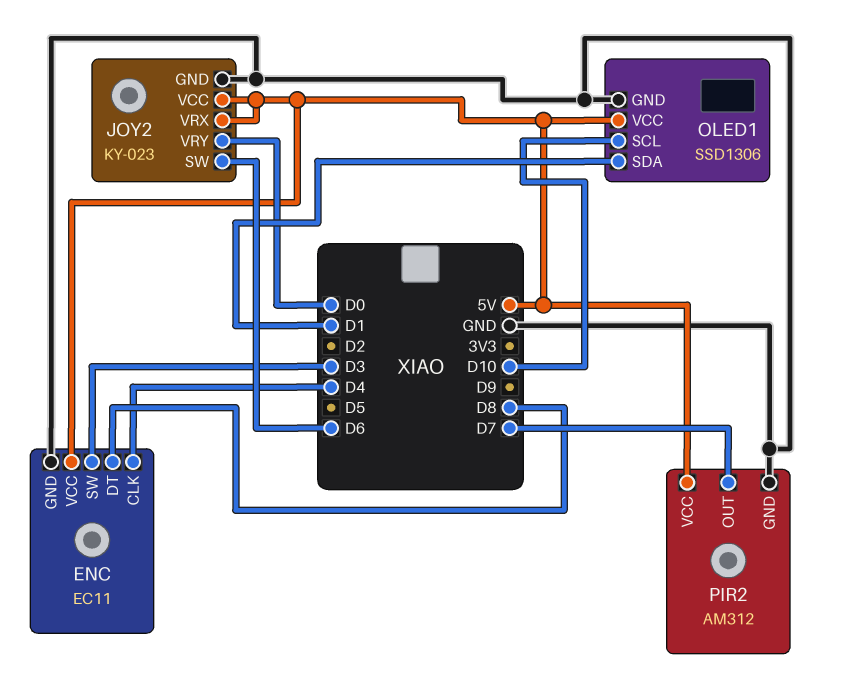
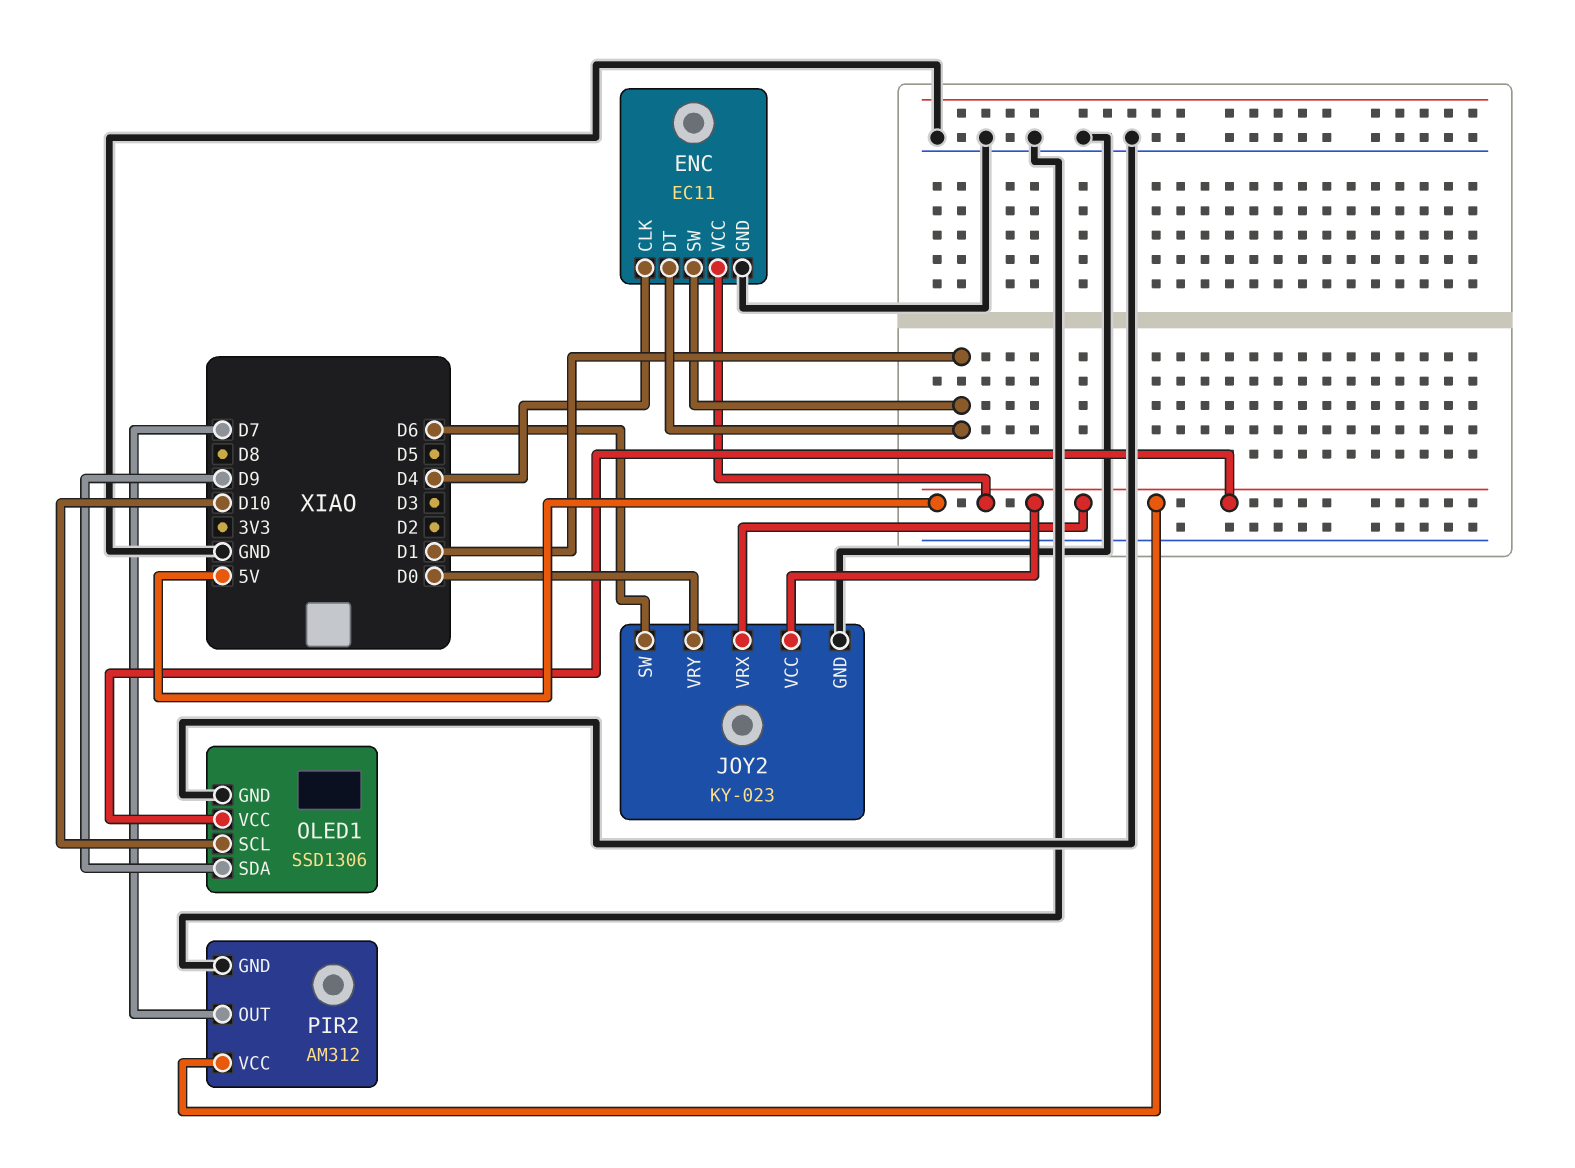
ENC pin DT: D8 -> D1
ENC pin SW: D3 -> D1
OLED1 pin SDA: D1 -> D9

